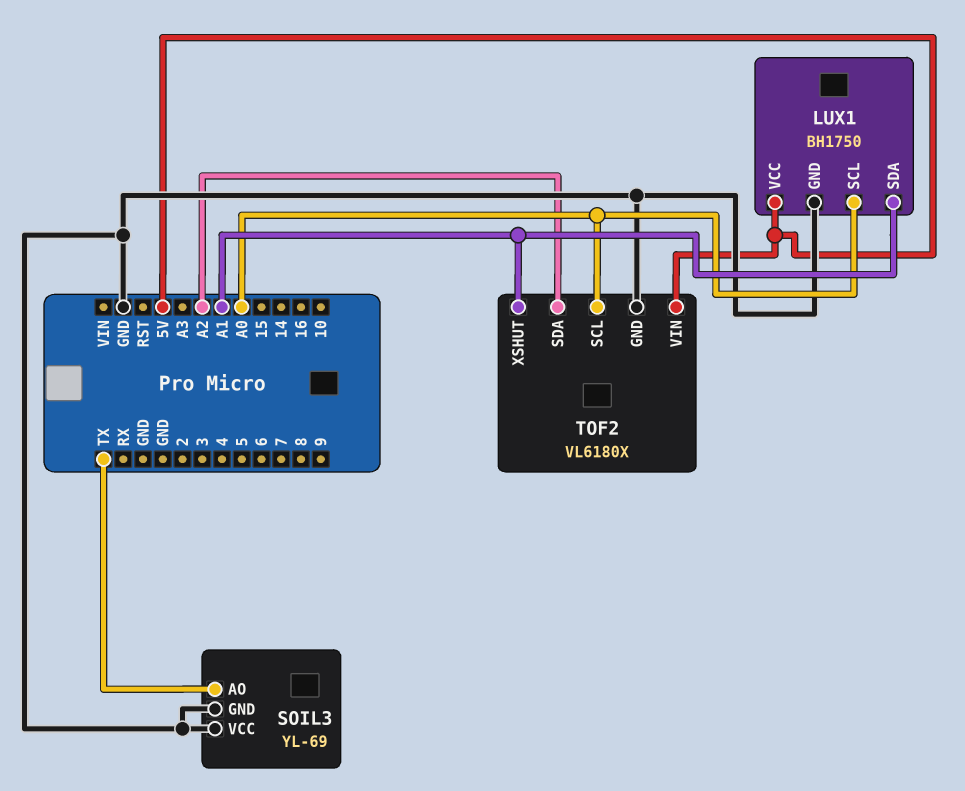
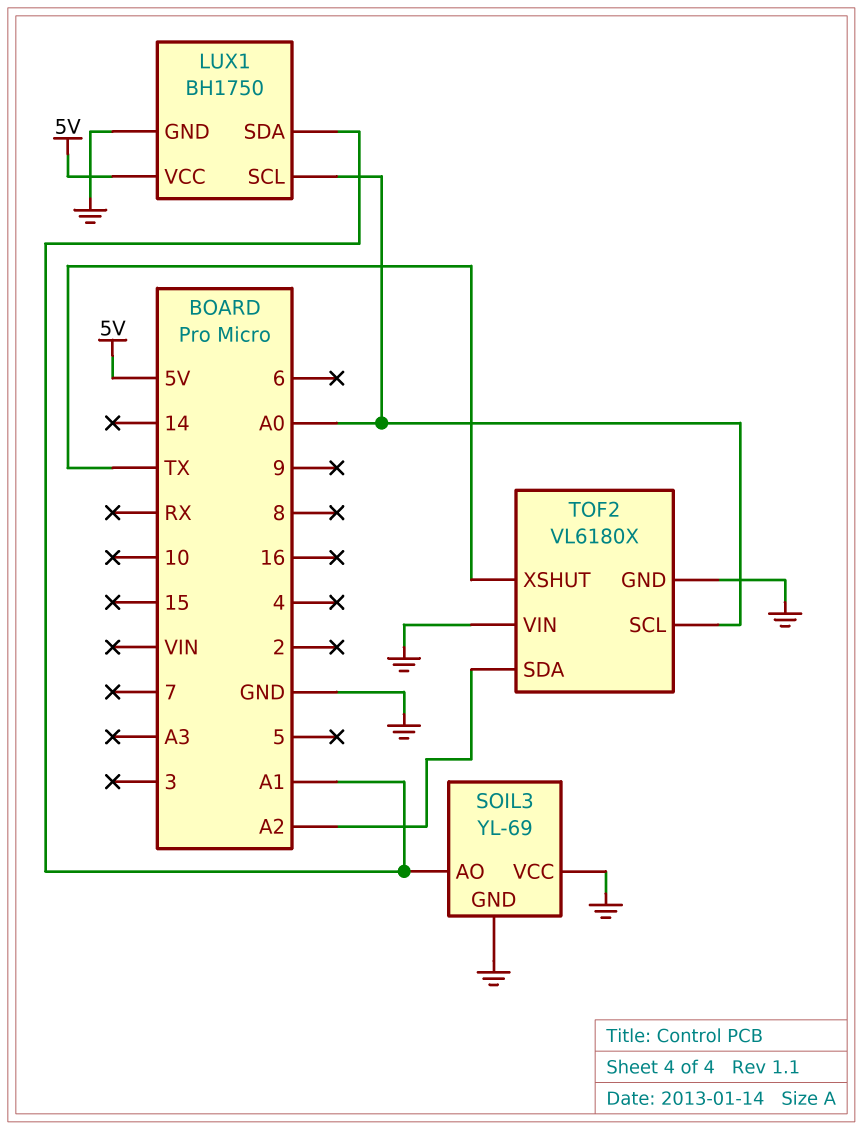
SOIL3 pin AO: TX -> A1
TOF2 pin VIN: 5V -> GND
TOF2 pin XSHUT: A1 -> TX

